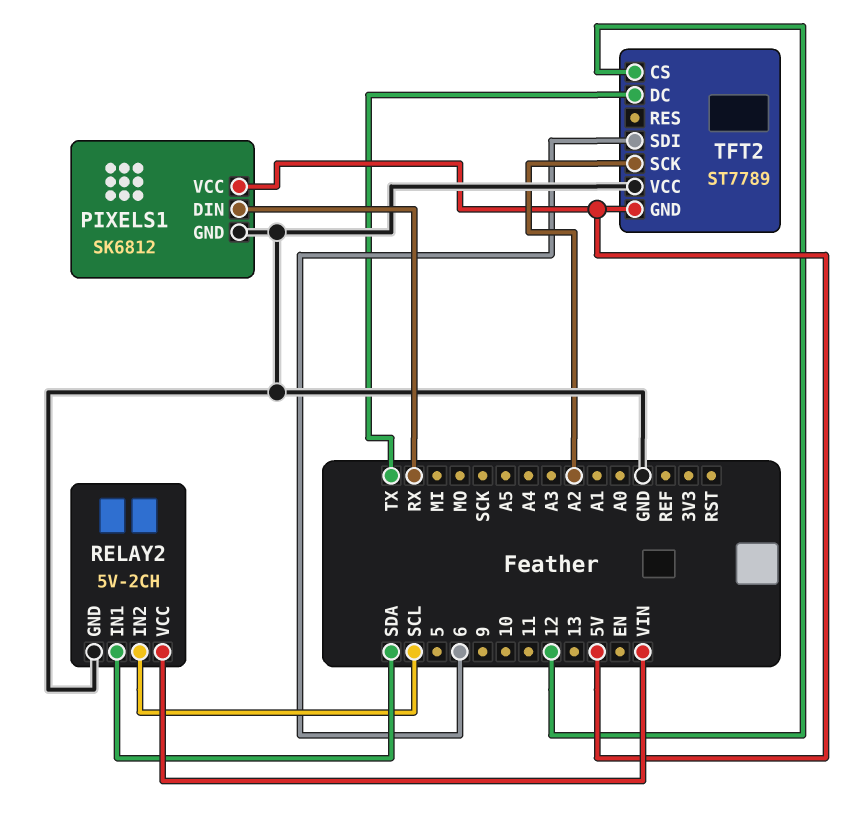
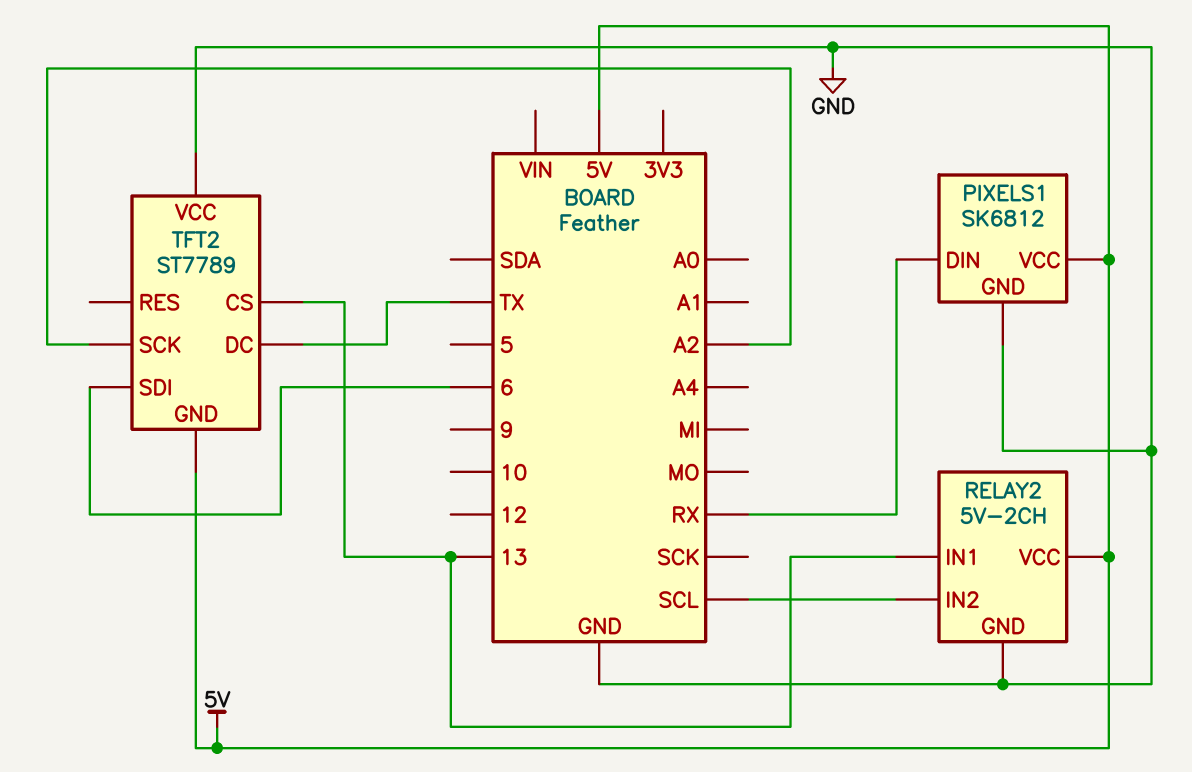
RELAY2 pin IN1: SDA -> 13
RELAY2 pin VCC: VIN -> 5V
TFT2 pin CS: 12 -> 13

